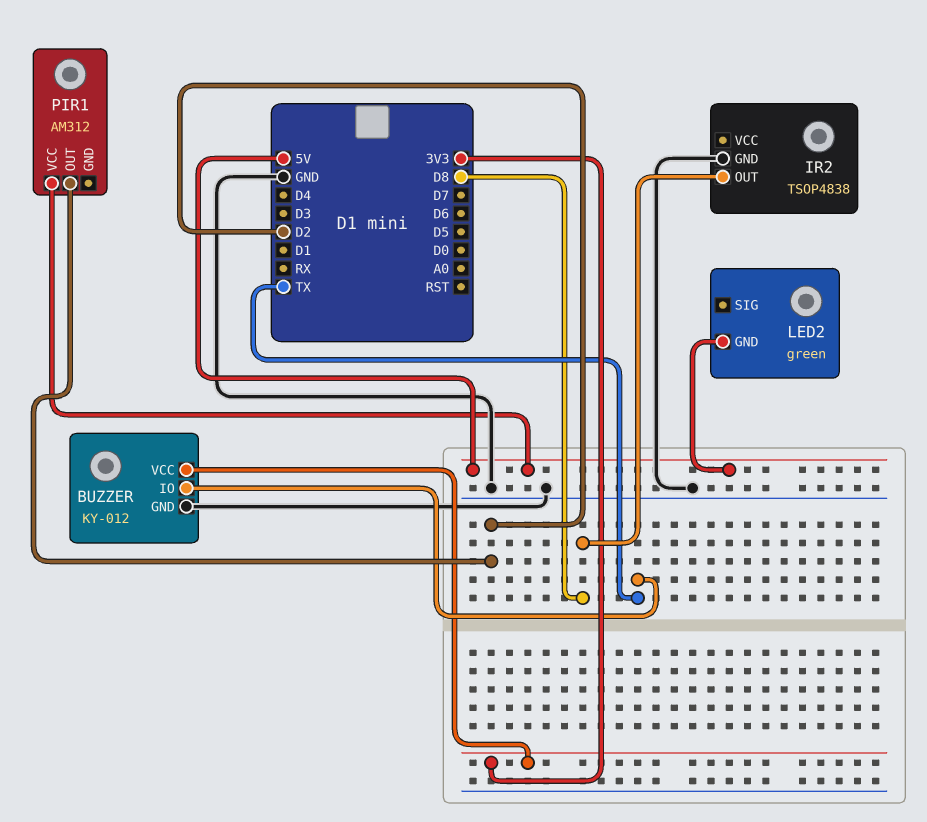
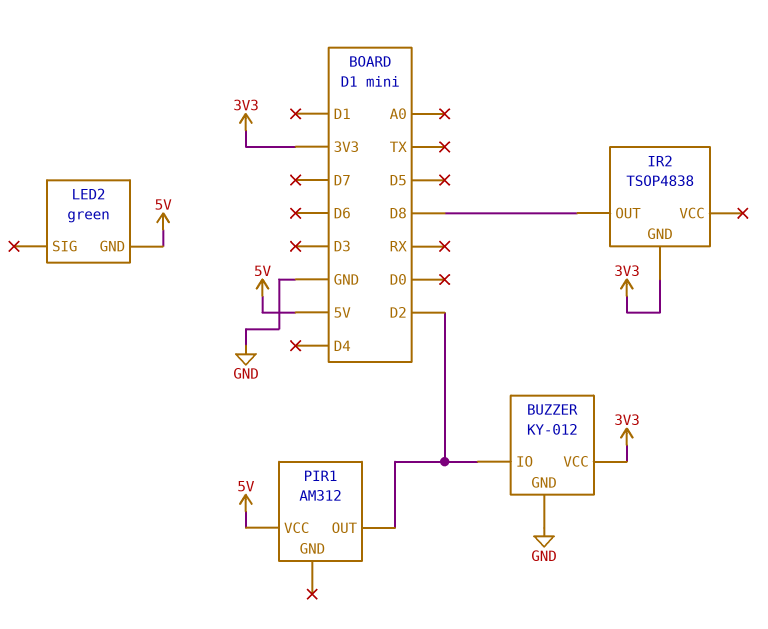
BUZZER pin IO: TX -> D2
IR2 pin GND: GND -> 3V3

